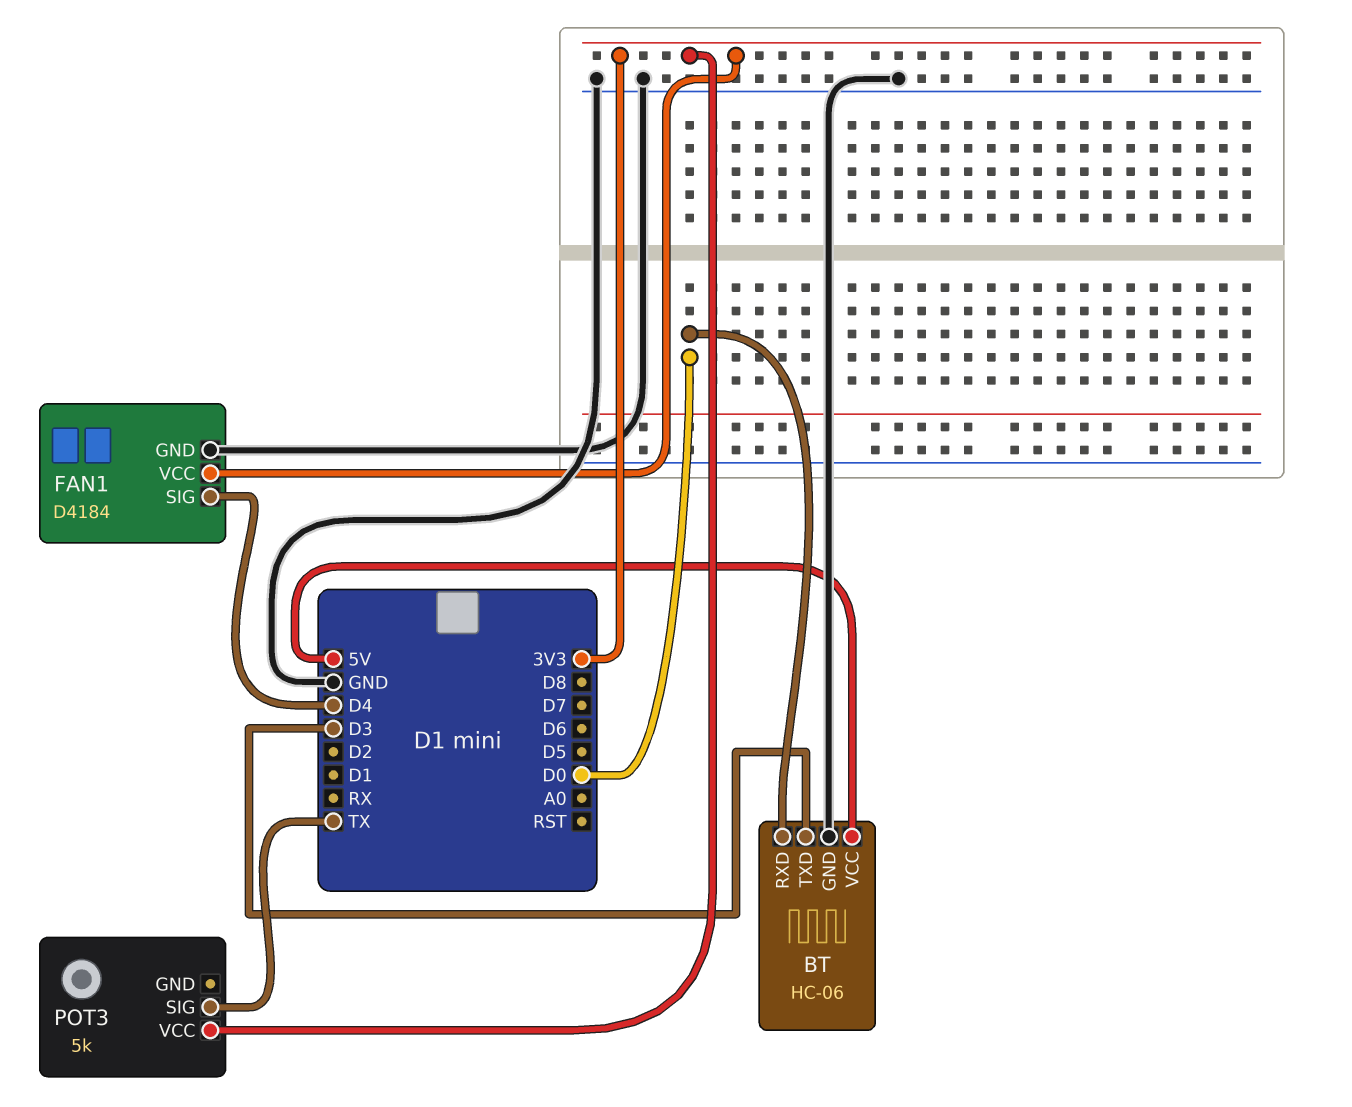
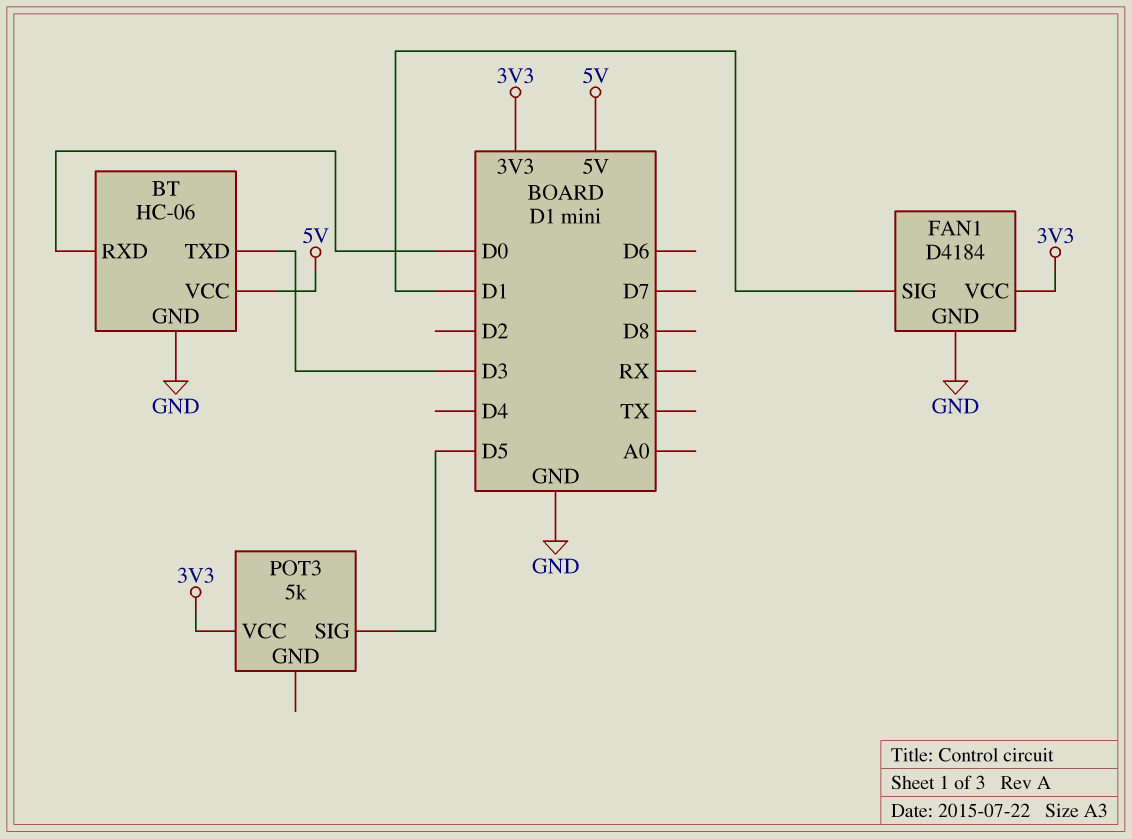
FAN1 pin SIG: D4 -> D1
POT3 pin SIG: TX -> D5

